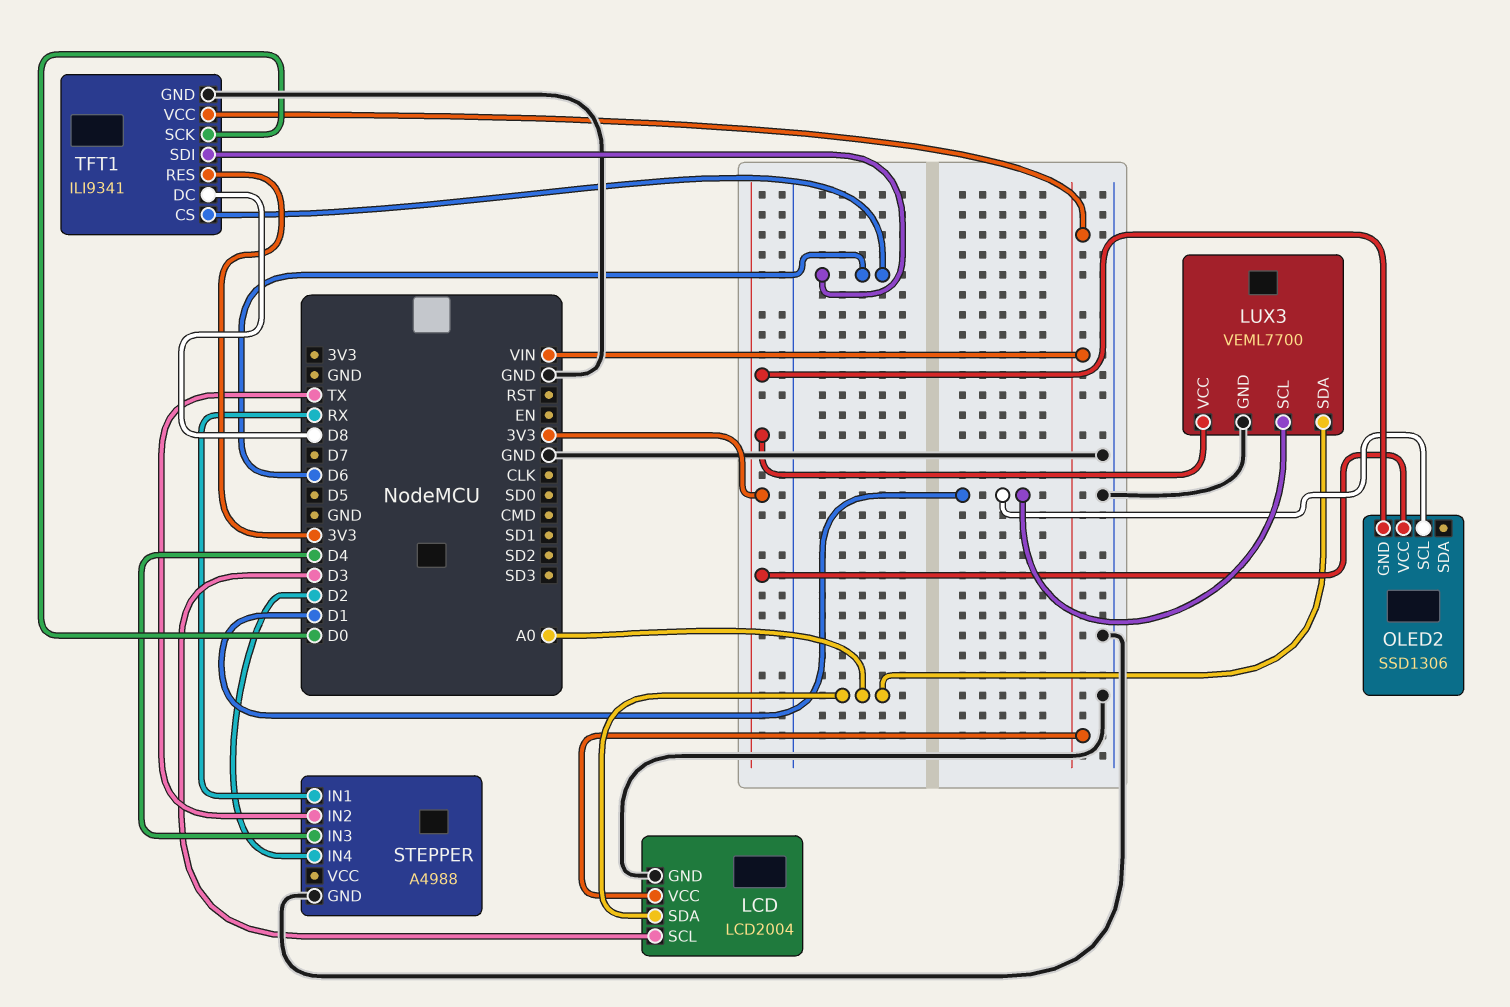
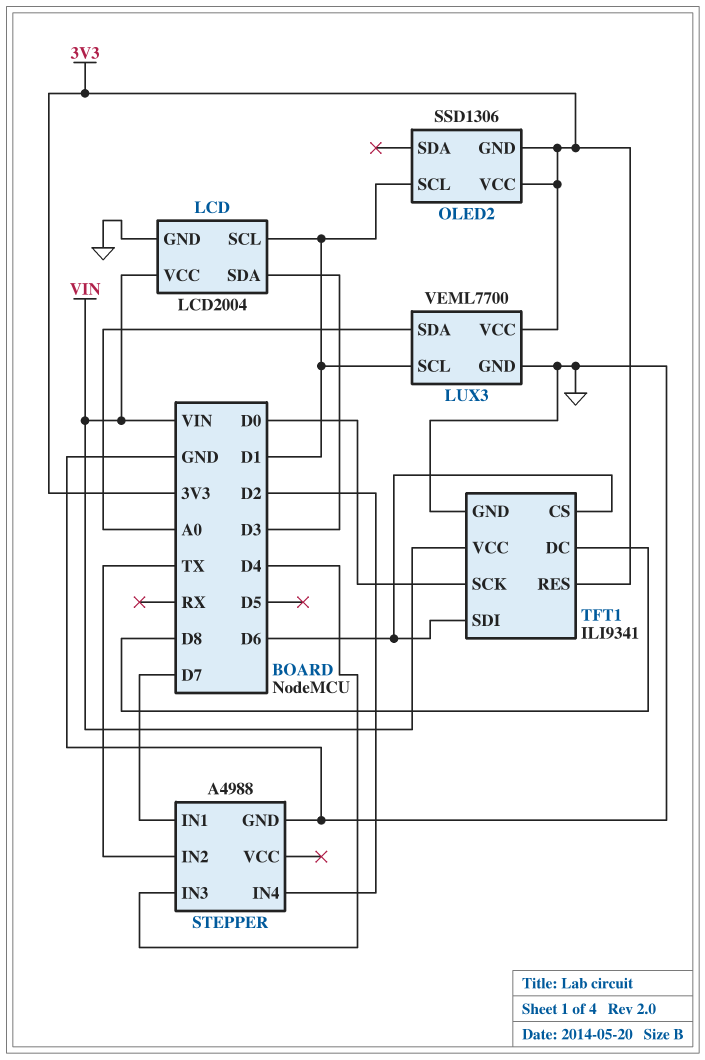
LCD pin SCL: D3 -> D1
LCD pin SDA: A0 -> D3
STEPPER pin IN1: RX -> D7

